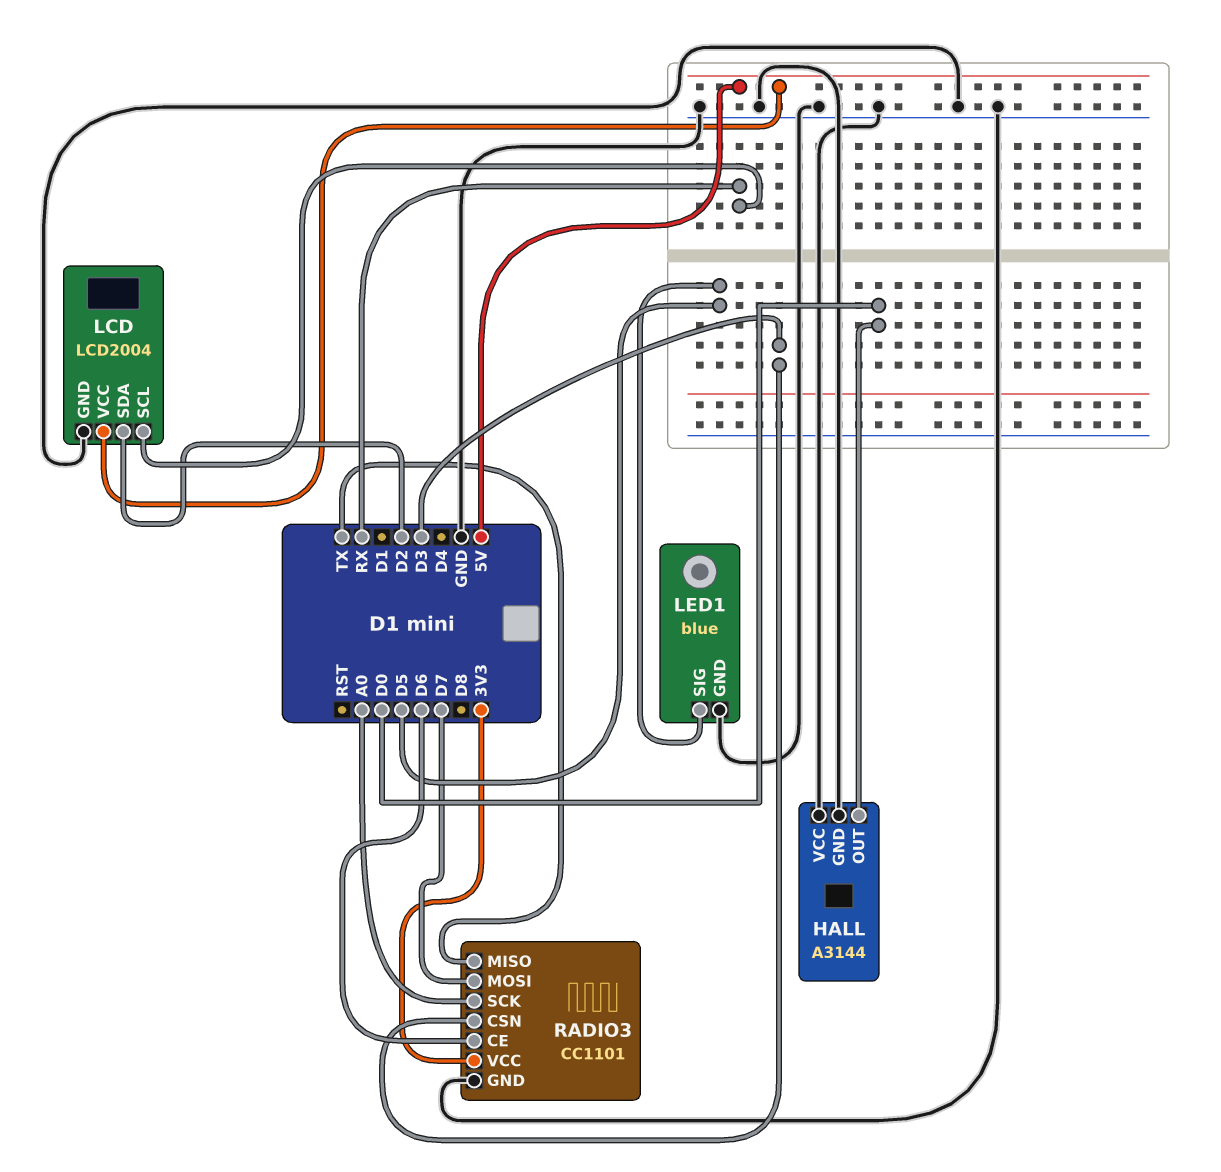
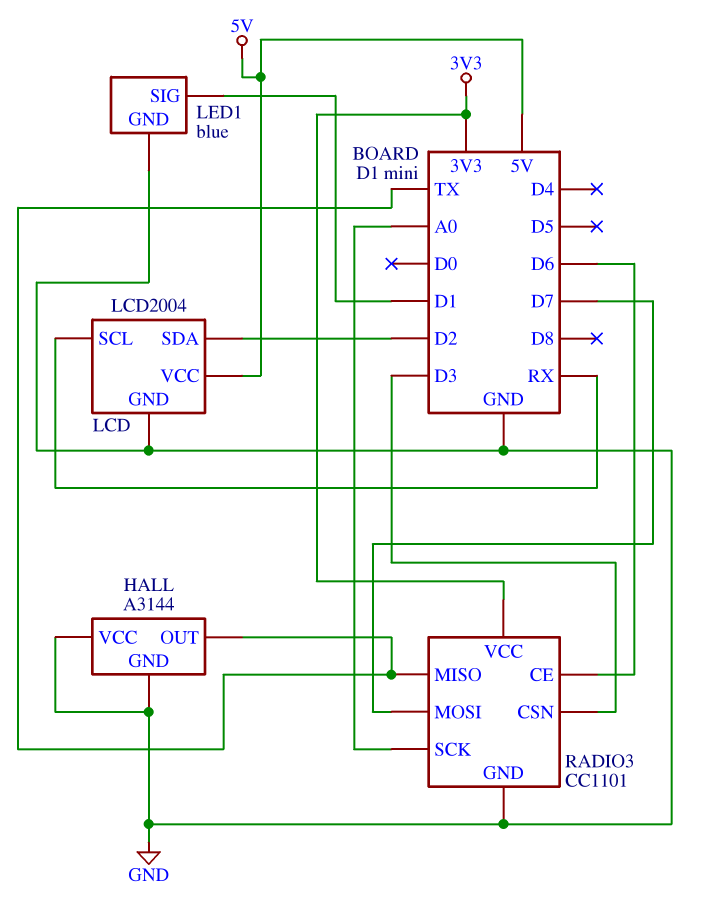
HALL pin OUT: D0 -> TX
LED1 pin SIG: D5 -> D1

